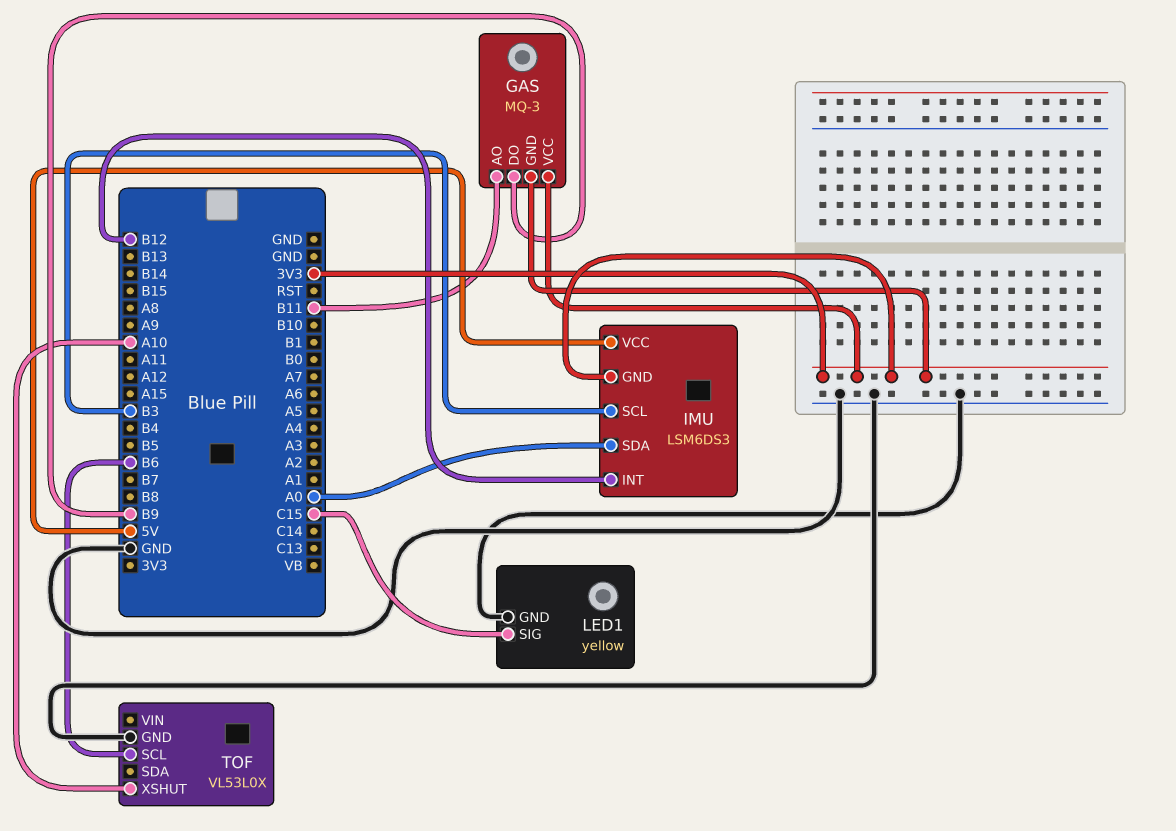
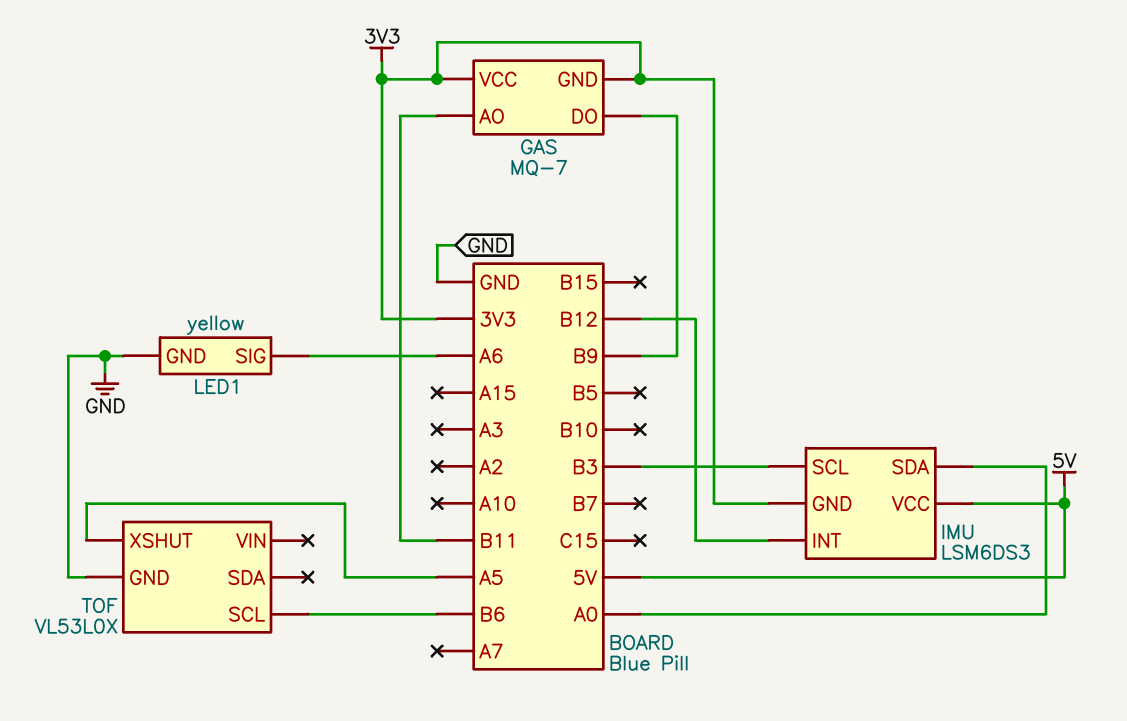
GAS: MQ-3 -> MQ-7
LED1 pin SIG: C15 -> A6
TOF pin XSHUT: A10 -> A5

